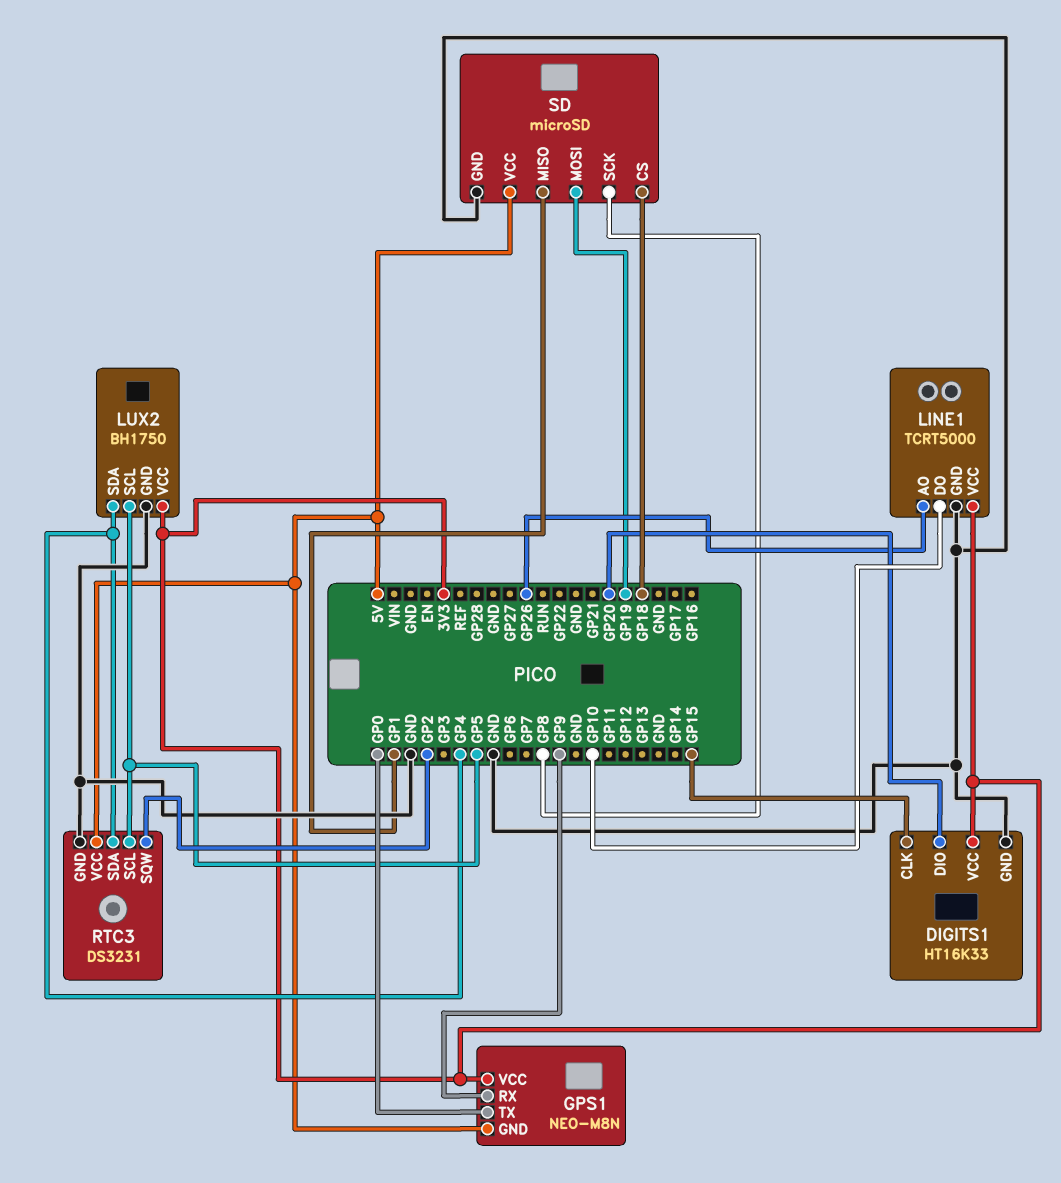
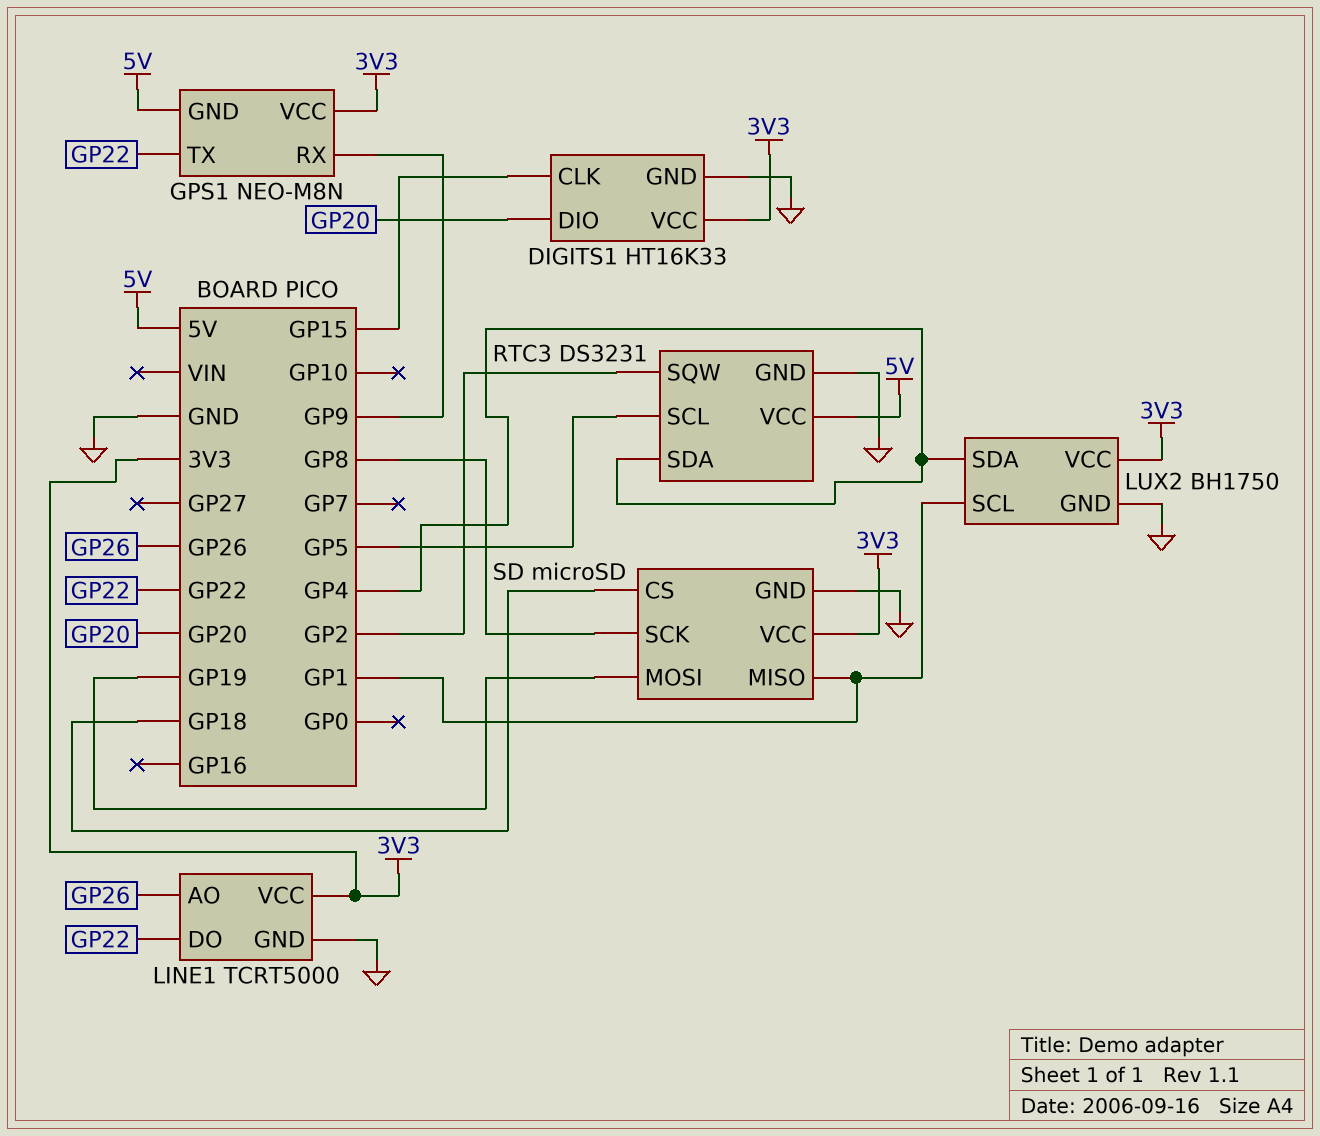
GPS1 pin TX: GP0 -> GP22
LINE1 pin DO: GP10 -> GP22
LUX2 pin SCL: GP5 -> GP1
SD pin VCC: 5V -> 3V3

